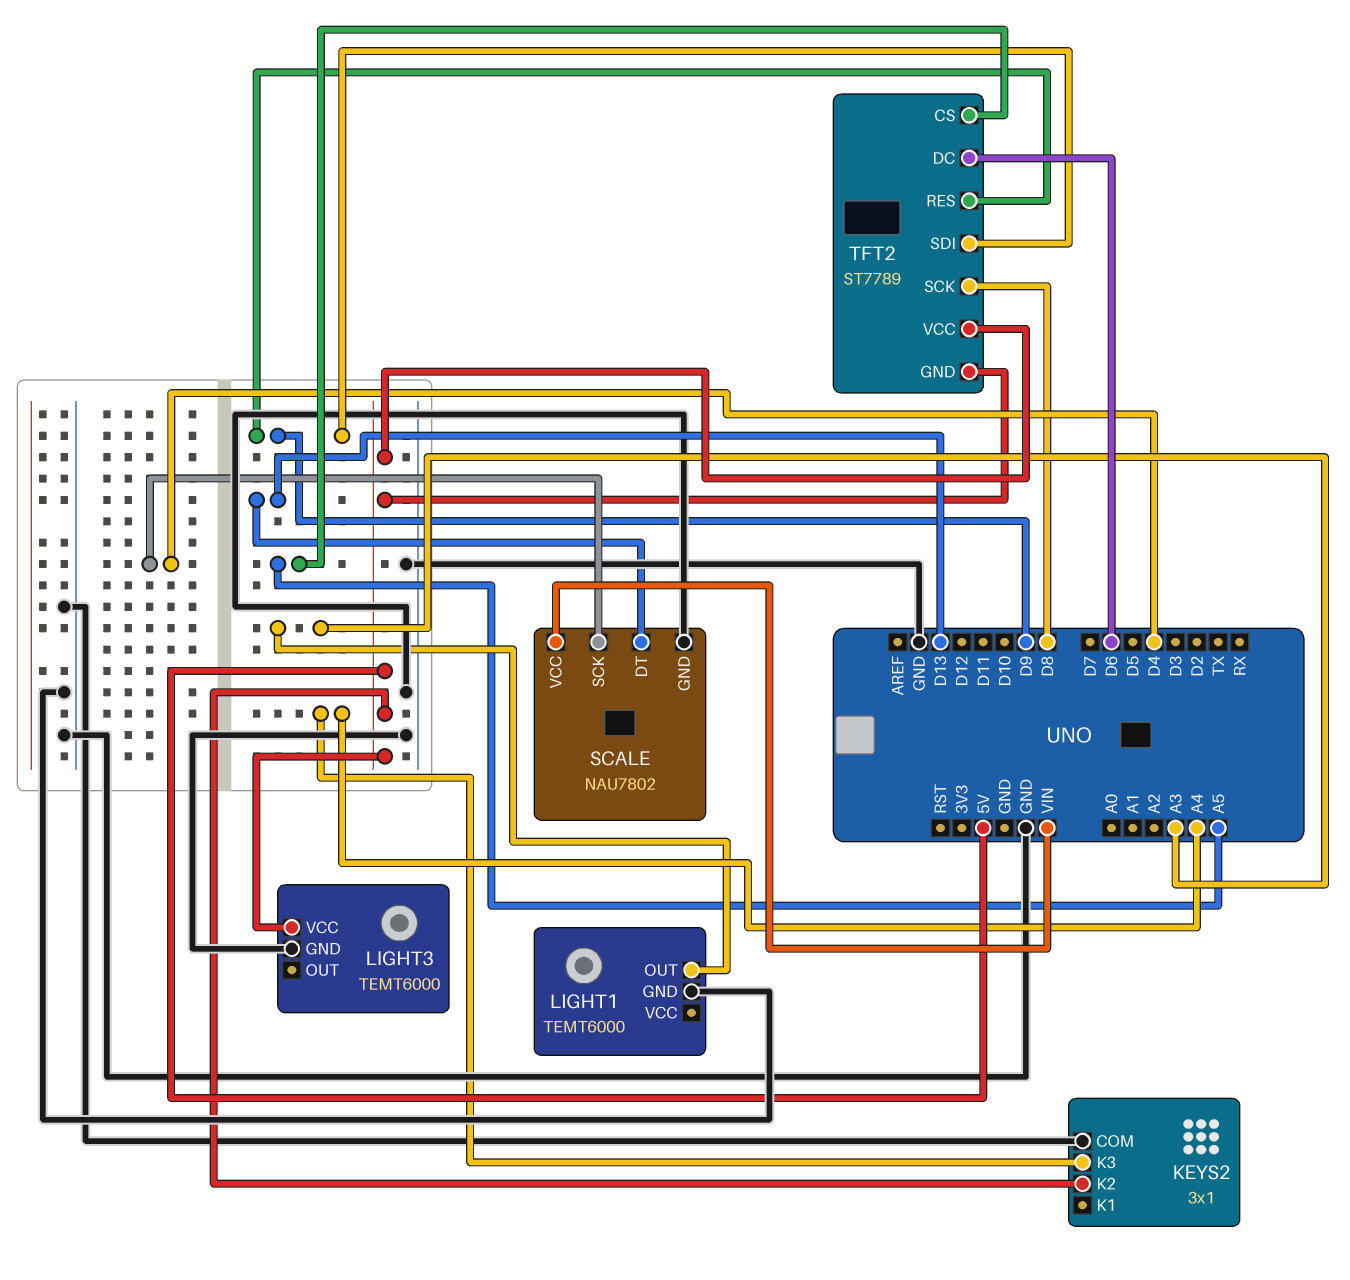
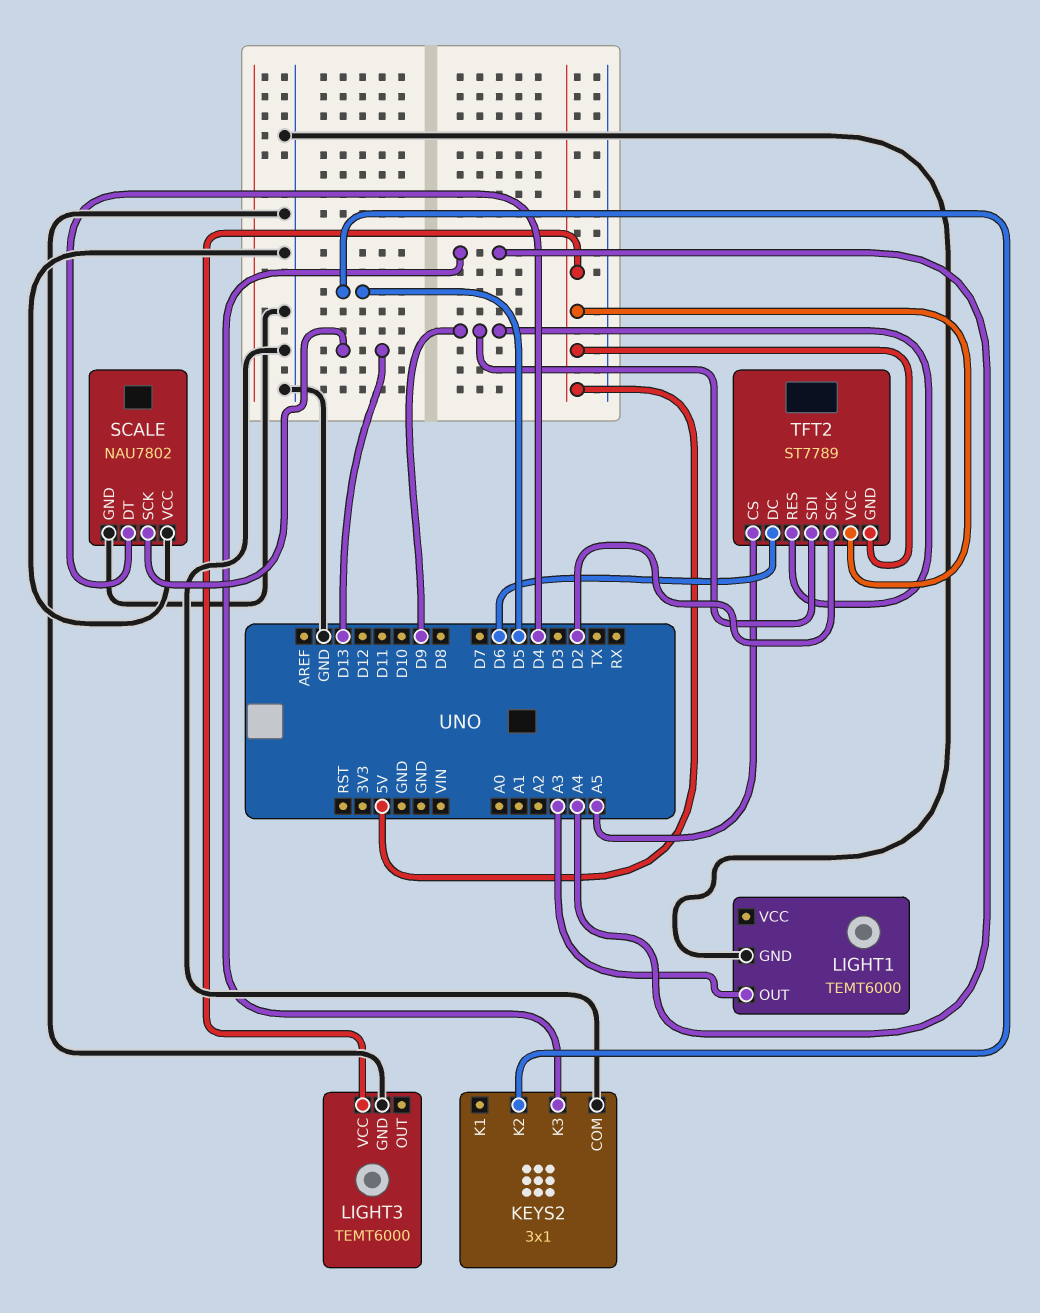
KEYS2 pin K2: 5V -> D5
SCALE pin DT: D13 -> D4
SCALE pin SCK: D4 -> D13
SCALE pin VCC: VIN -> GND
TFT2 pin SCK: D8 -> D2

